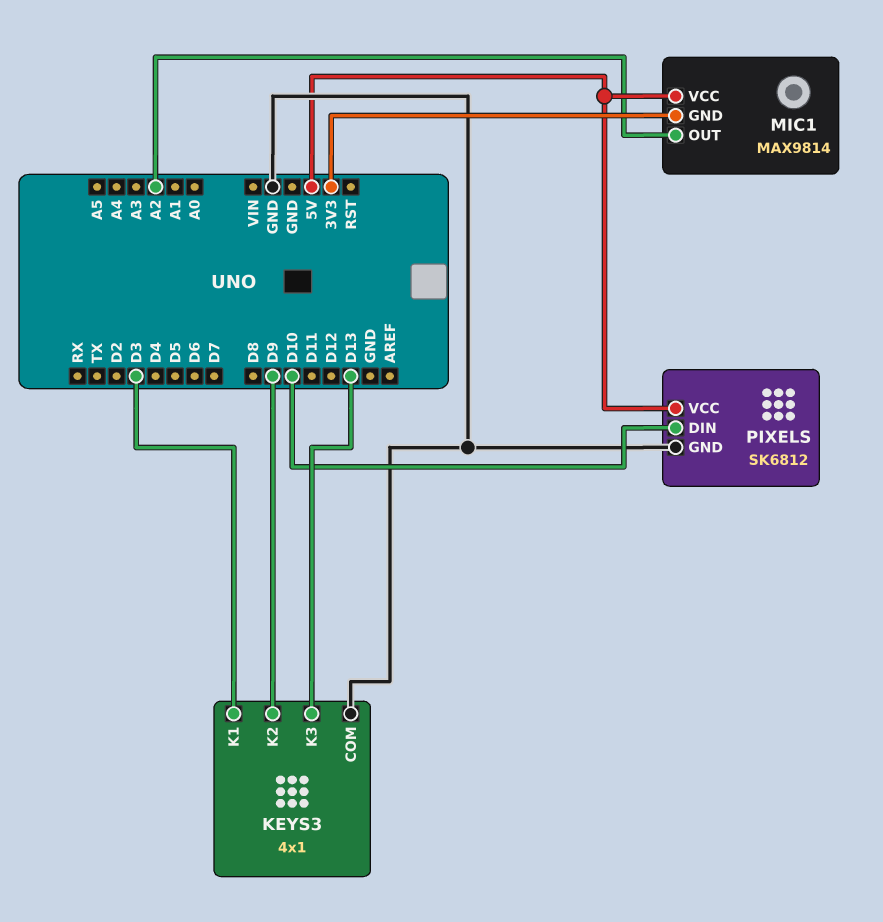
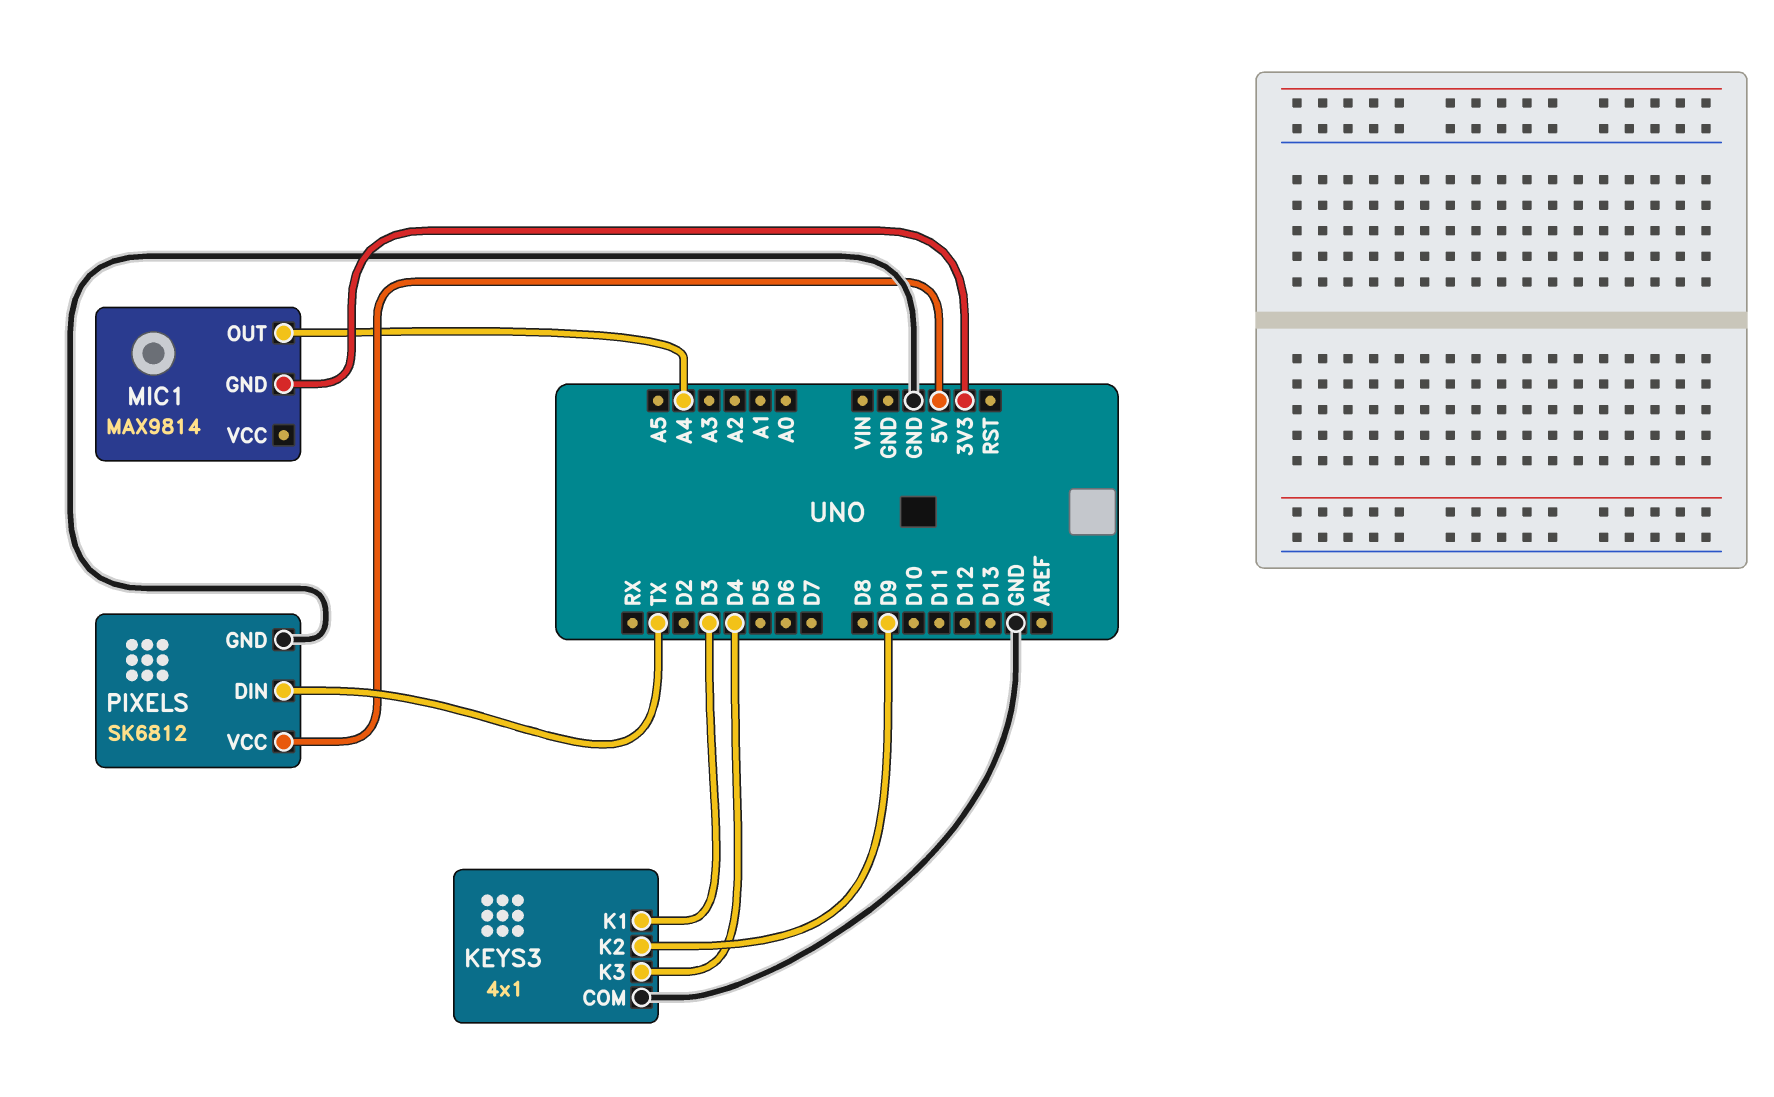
KEYS3 pin K3: D13 -> D4
MIC1 pin OUT: A2 -> A4
MIC1 pin VCC: 5V -> none
PIXELS pin DIN: D10 -> TX

